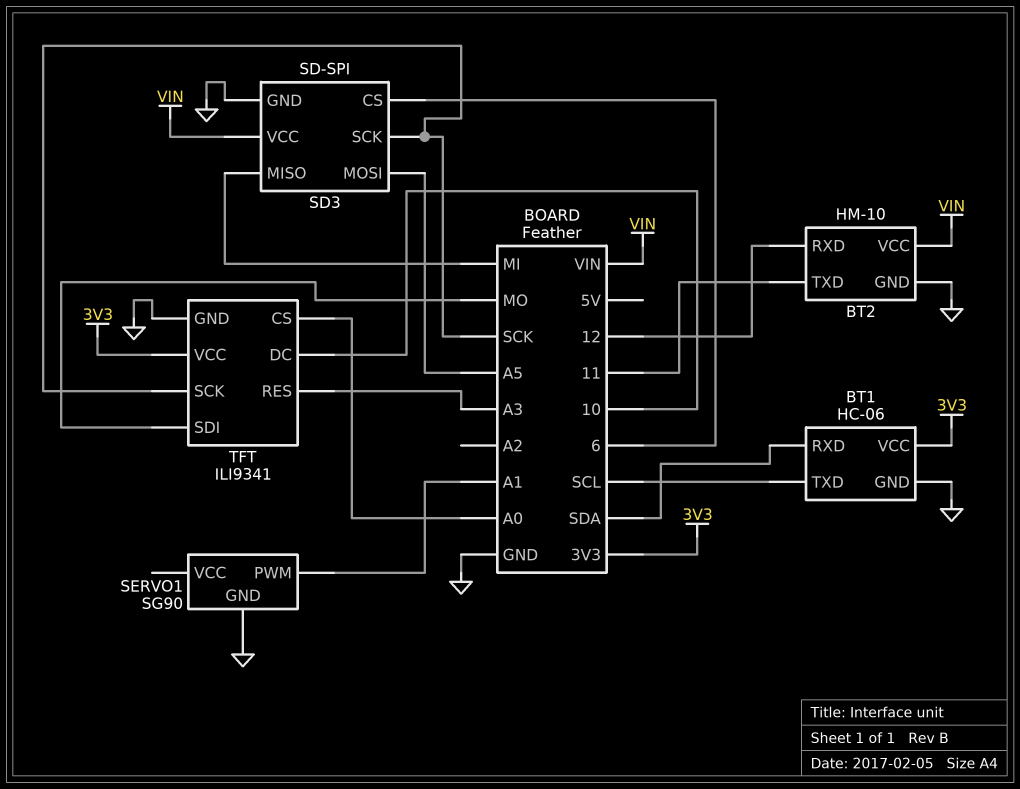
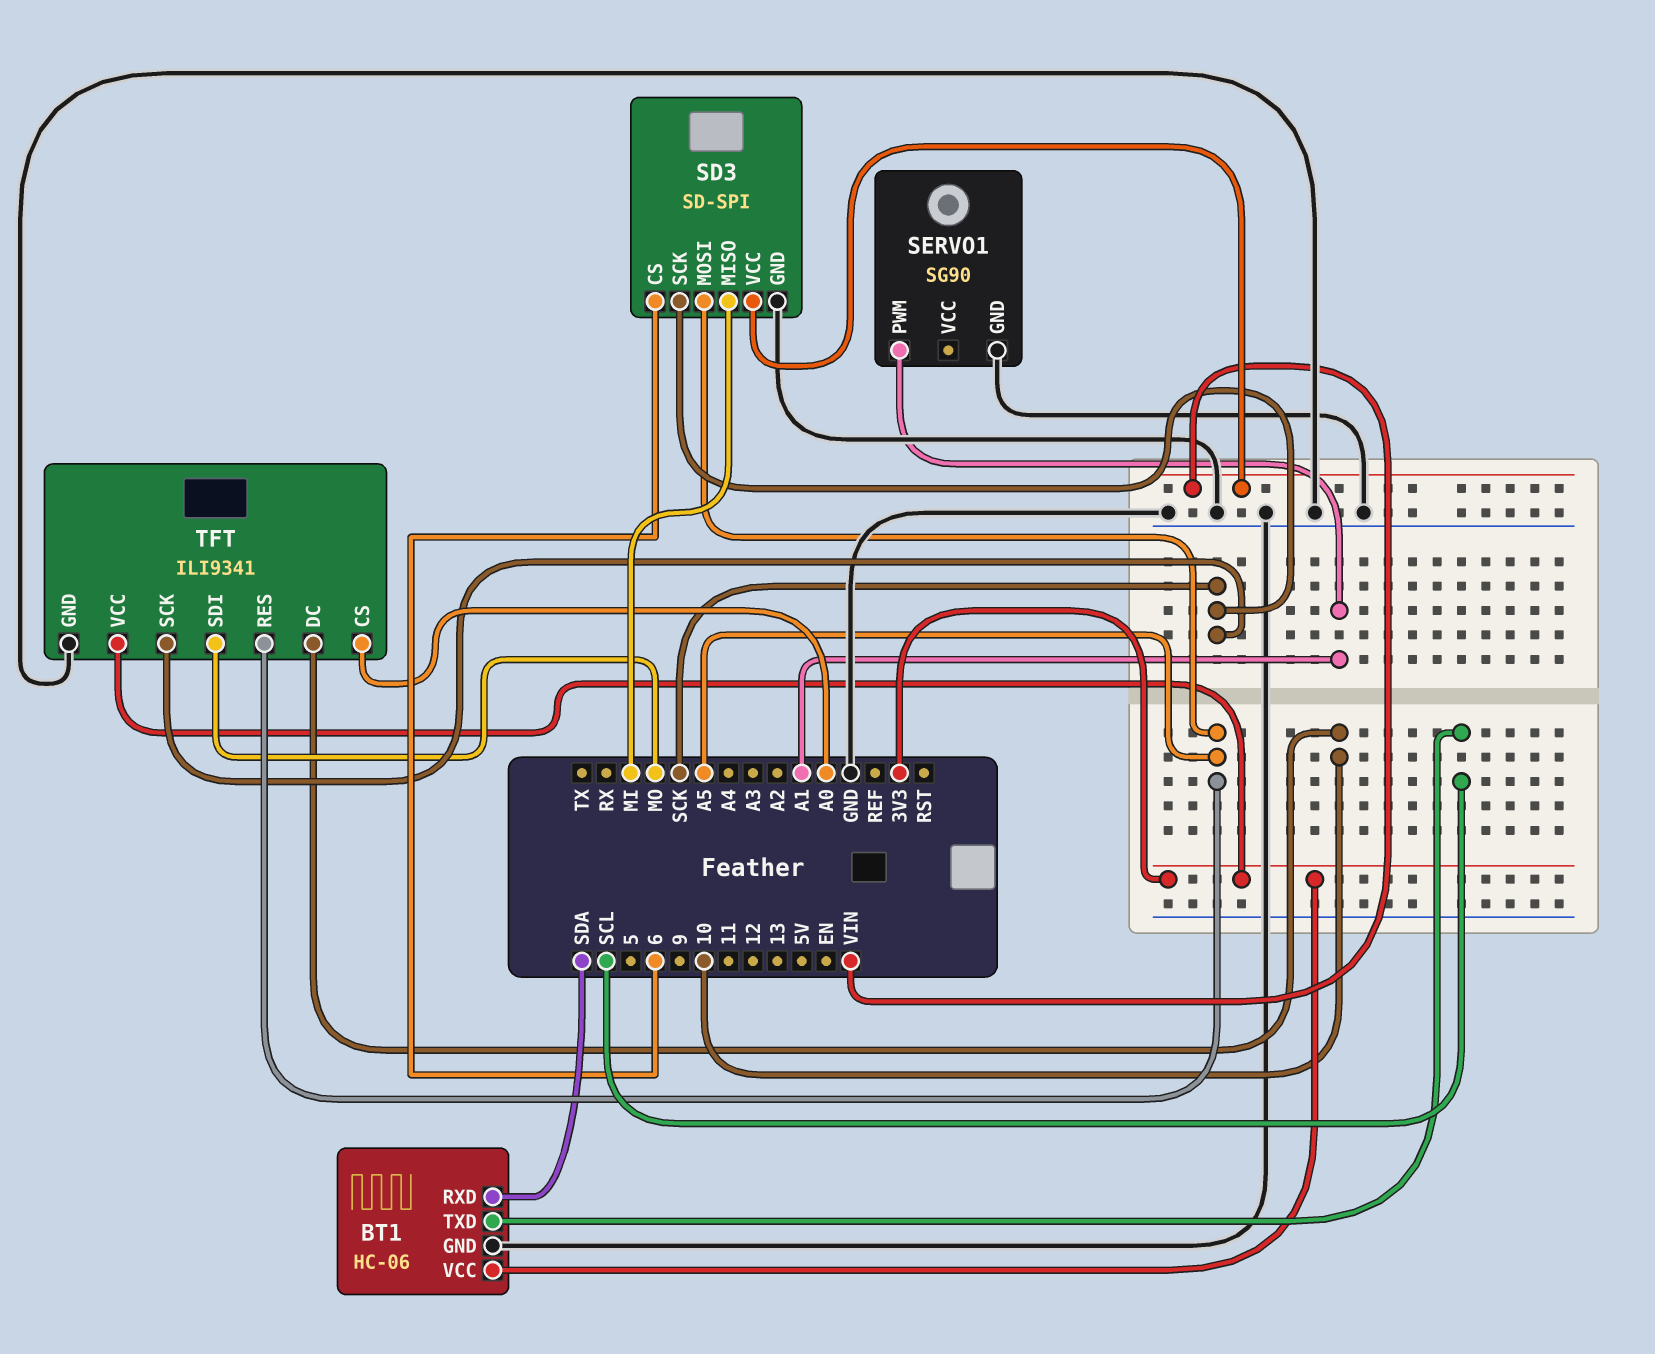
BT2: HM-10 -> none
BT2 pin GND: GND -> none
BT2 pin RXD: 12 -> none
BT2 pin TXD: 11 -> none
BT2 pin VCC: VIN -> none
TFT pin RES: A3 -> A5

